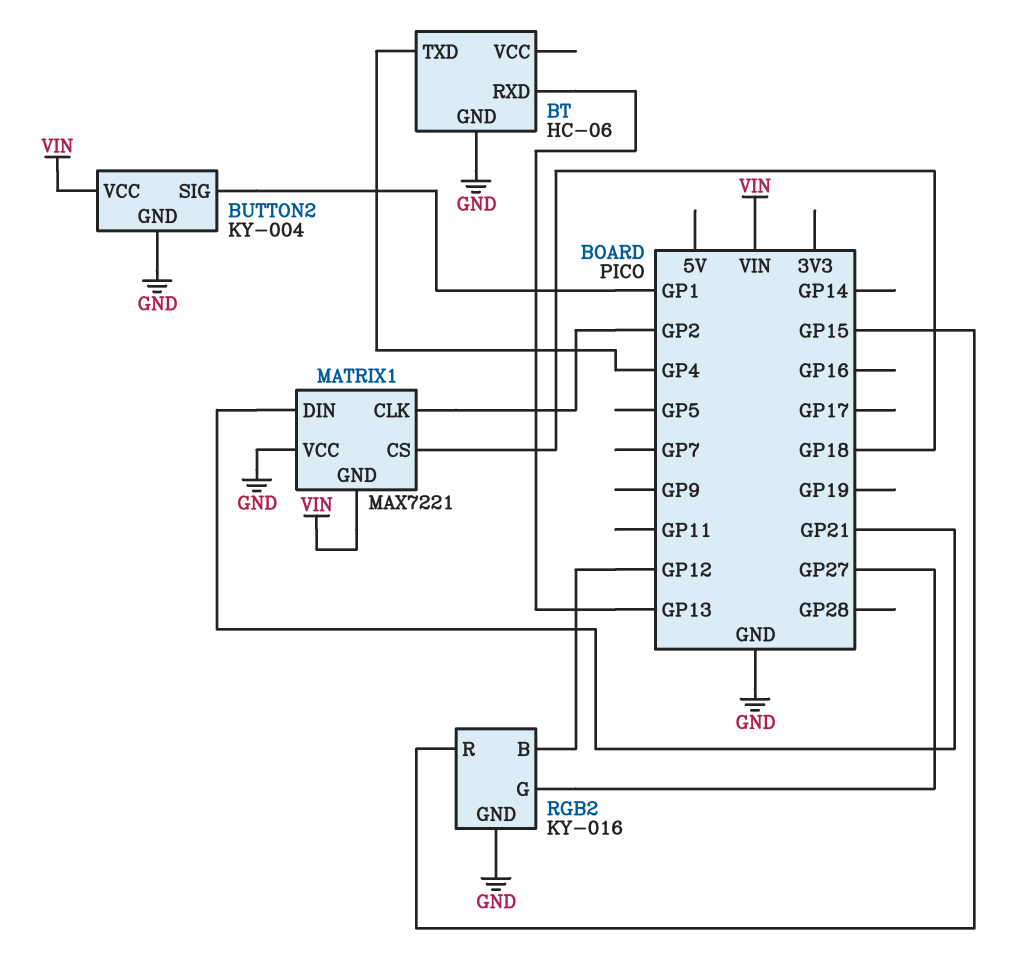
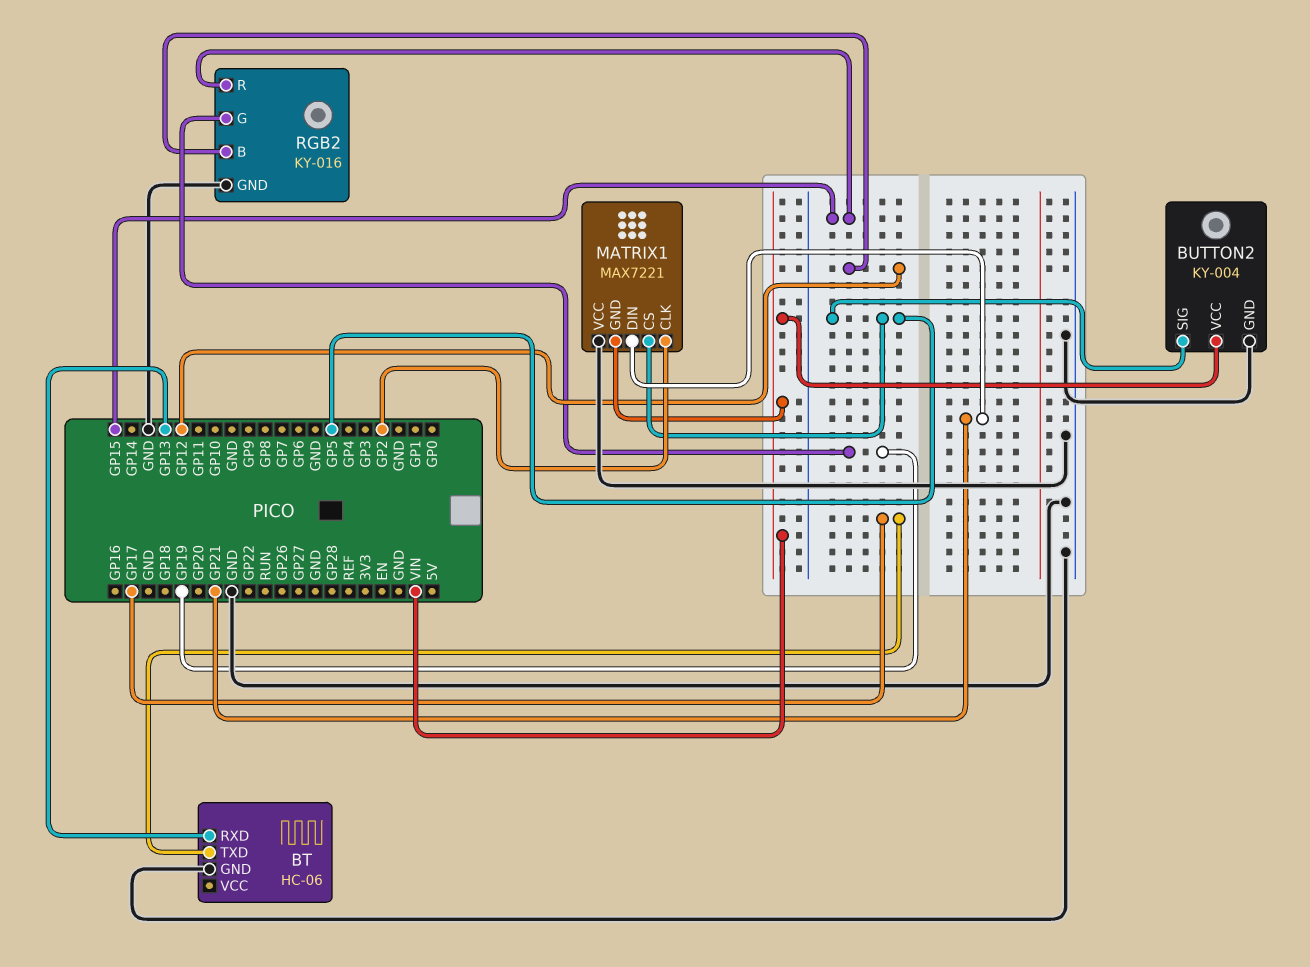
BT pin TXD: GP4 -> GP17
BUTTON2 pin SIG: GP1 -> GP5
MATRIX1 pin CS: GP18 -> GP5
RGB2 pin G: GP27 -> GP19

